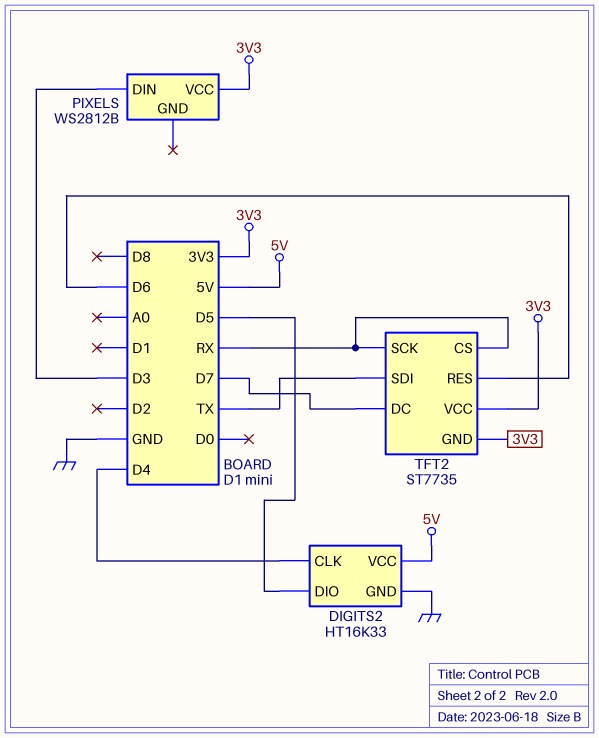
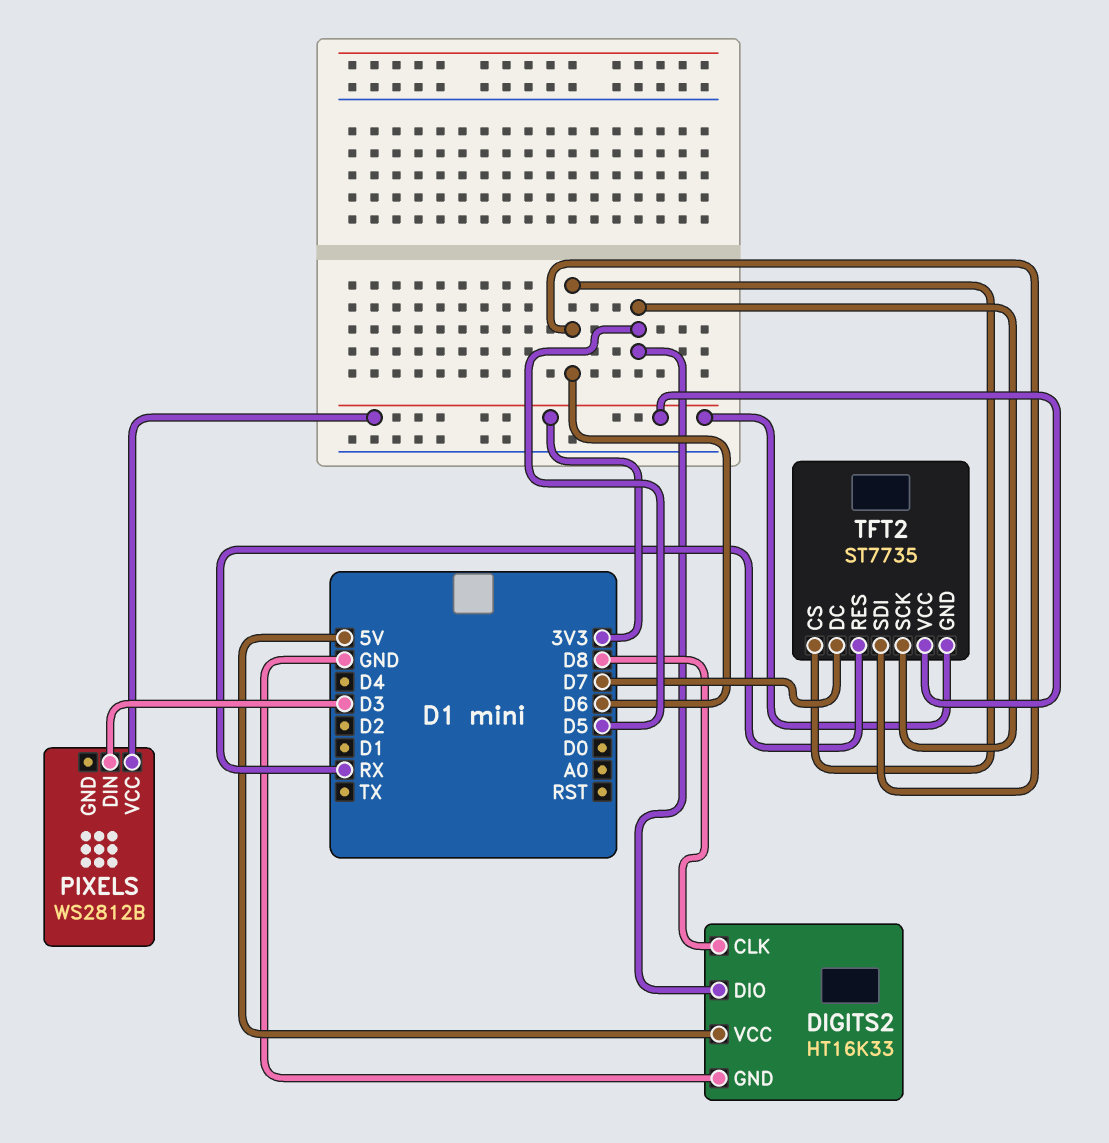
DIGITS2 pin CLK: D4 -> D8
TFT2 pin CS: RX -> D6
TFT2 pin RES: D6 -> RX
TFT2 pin SCK: RX -> D5
TFT2 pin SDI: TX -> D6

